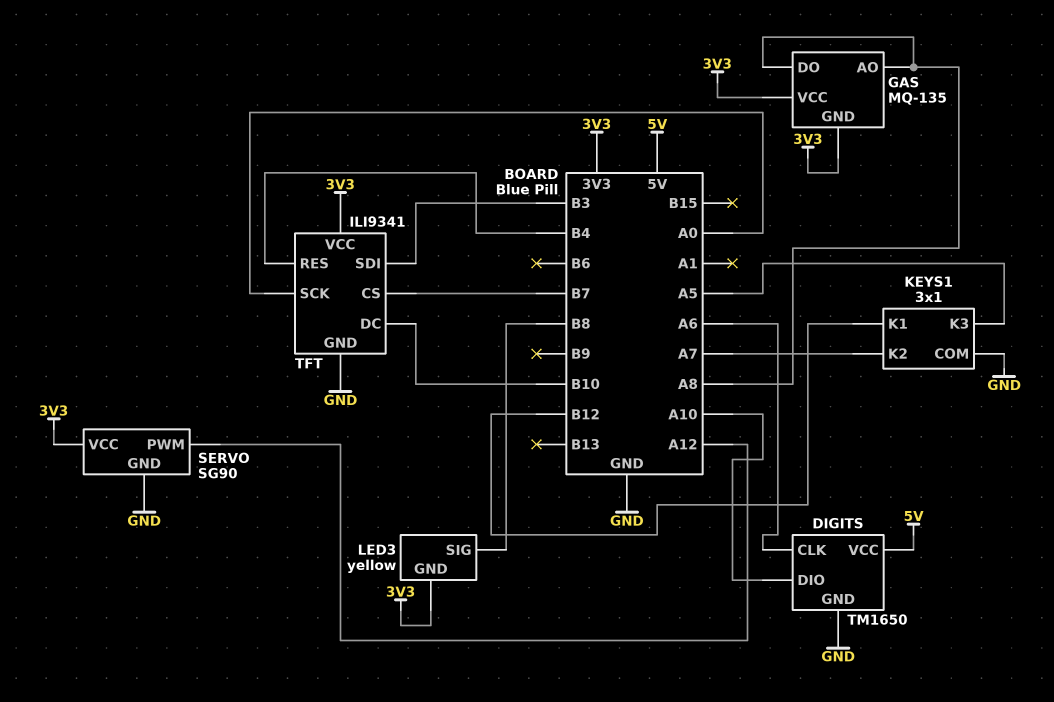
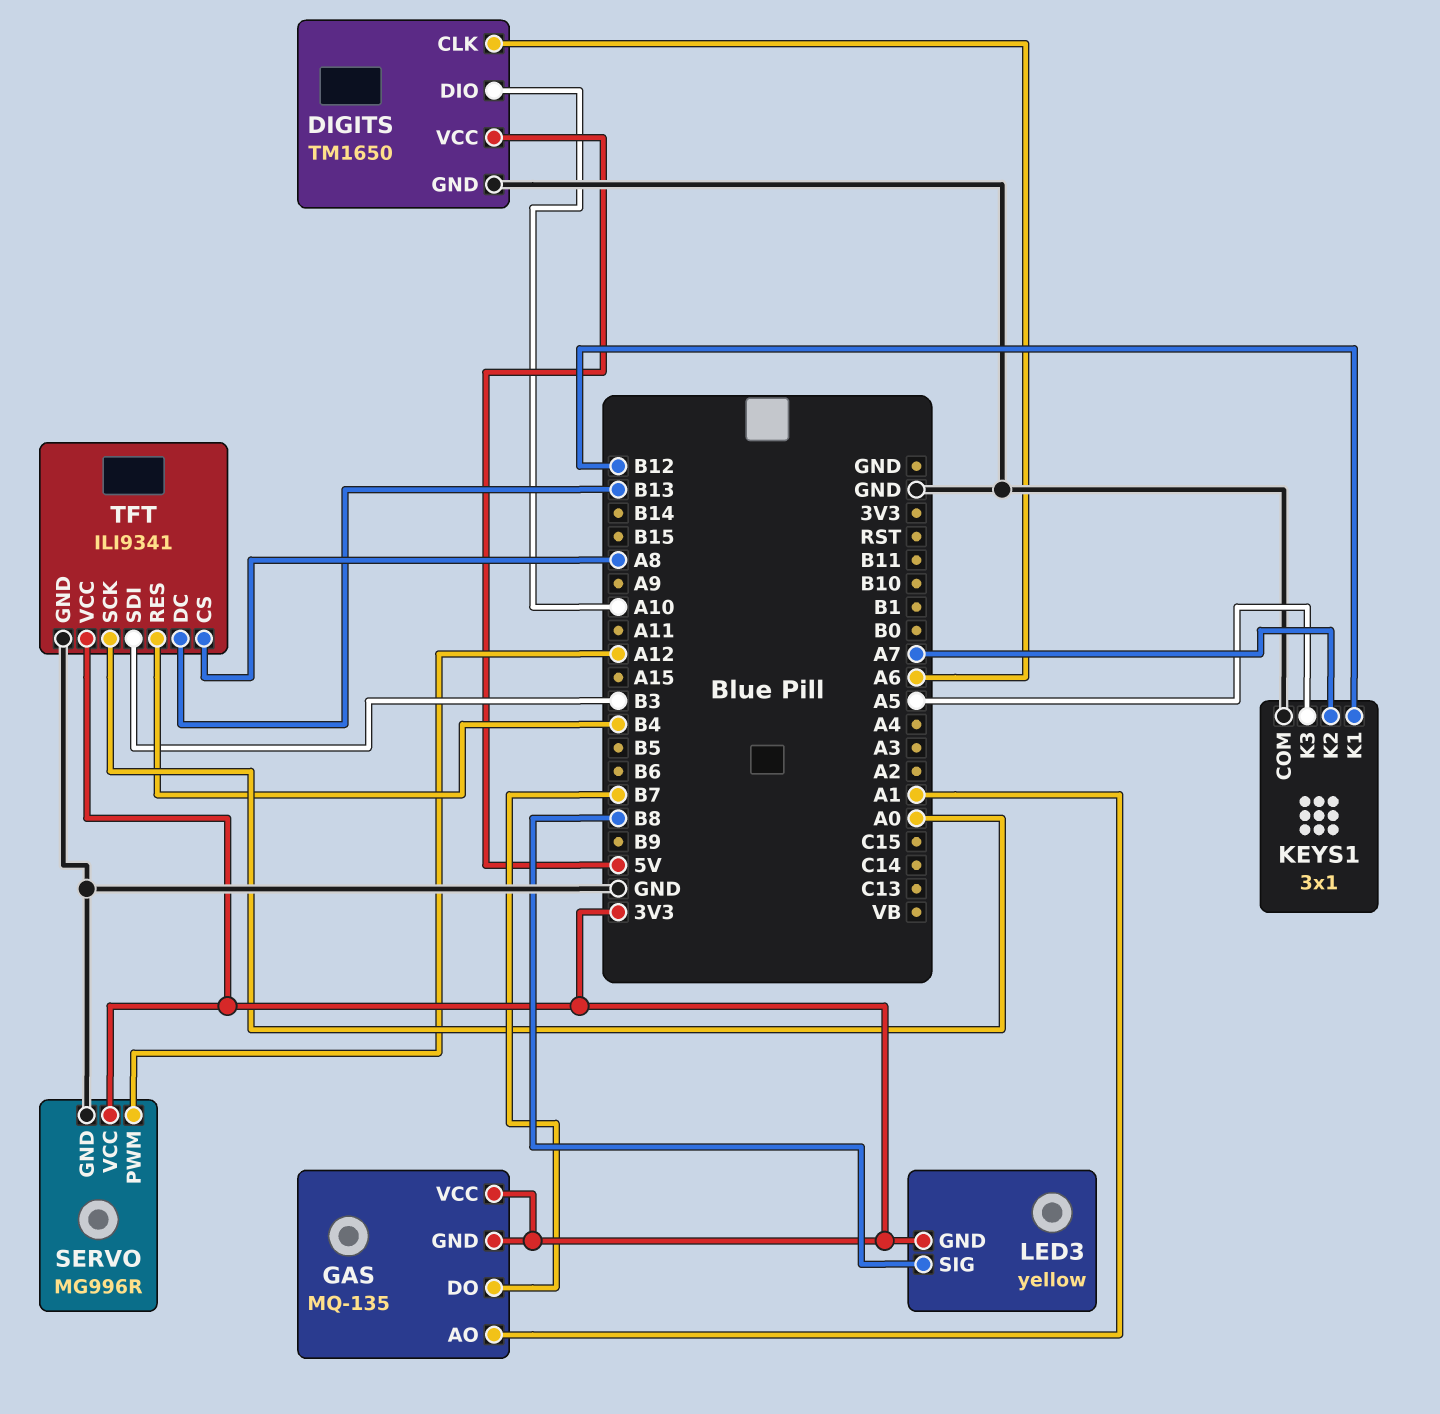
GAS pin AO: A8 -> A1
GAS pin DO: A8 -> B7
SERVO: SG90 -> MG996R
TFT pin CS: B7 -> A8
TFT pin DC: B10 -> B13

